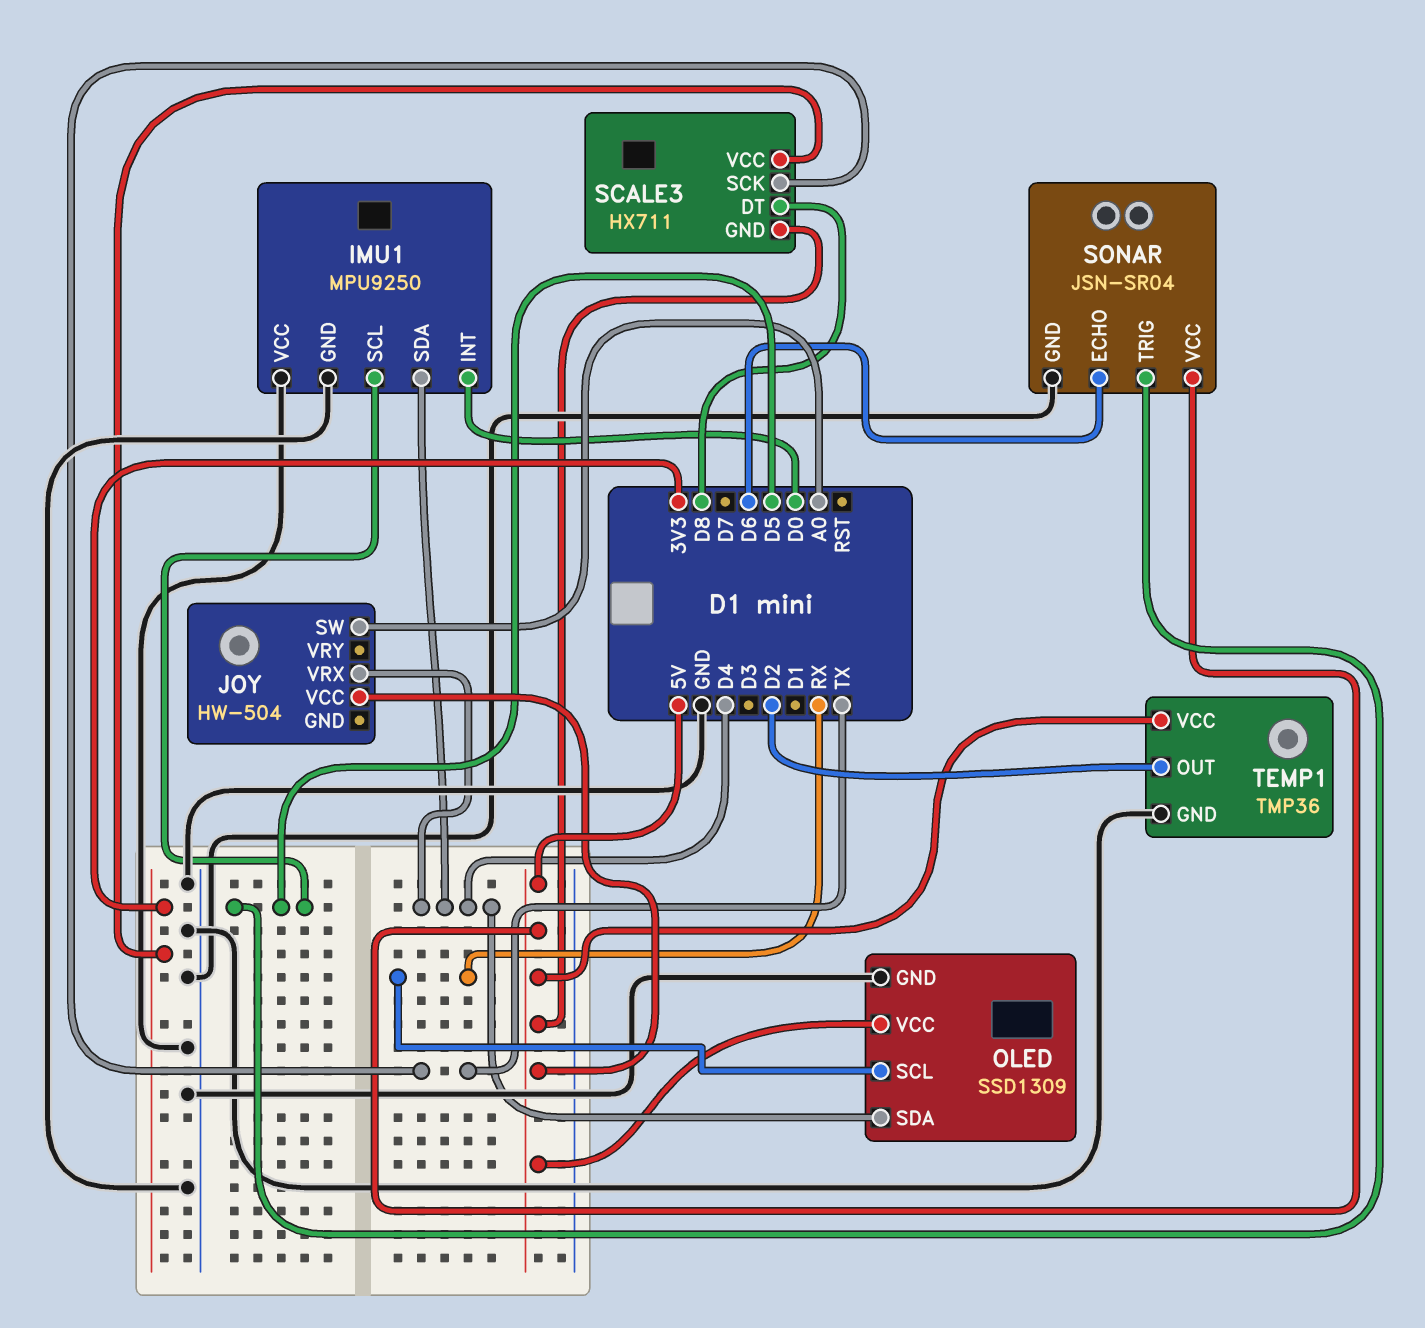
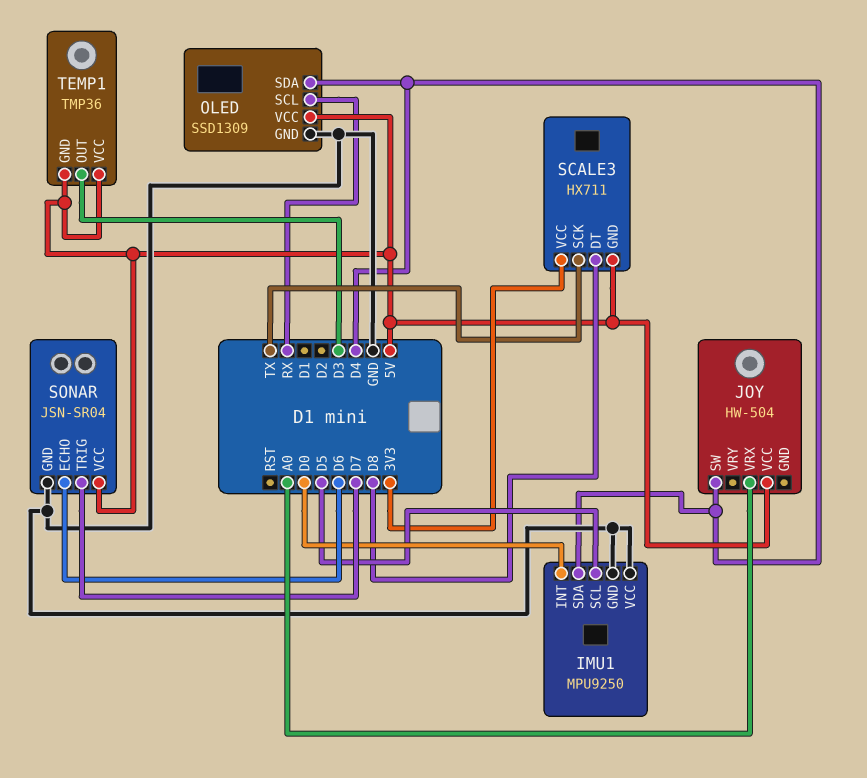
JOY pin SW: A0 -> D4
JOY pin VRX: D4 -> A0
SONAR pin TRIG: D5 -> D7
TEMP1 pin GND: GND -> 5V
TEMP1 pin OUT: D2 -> D3

